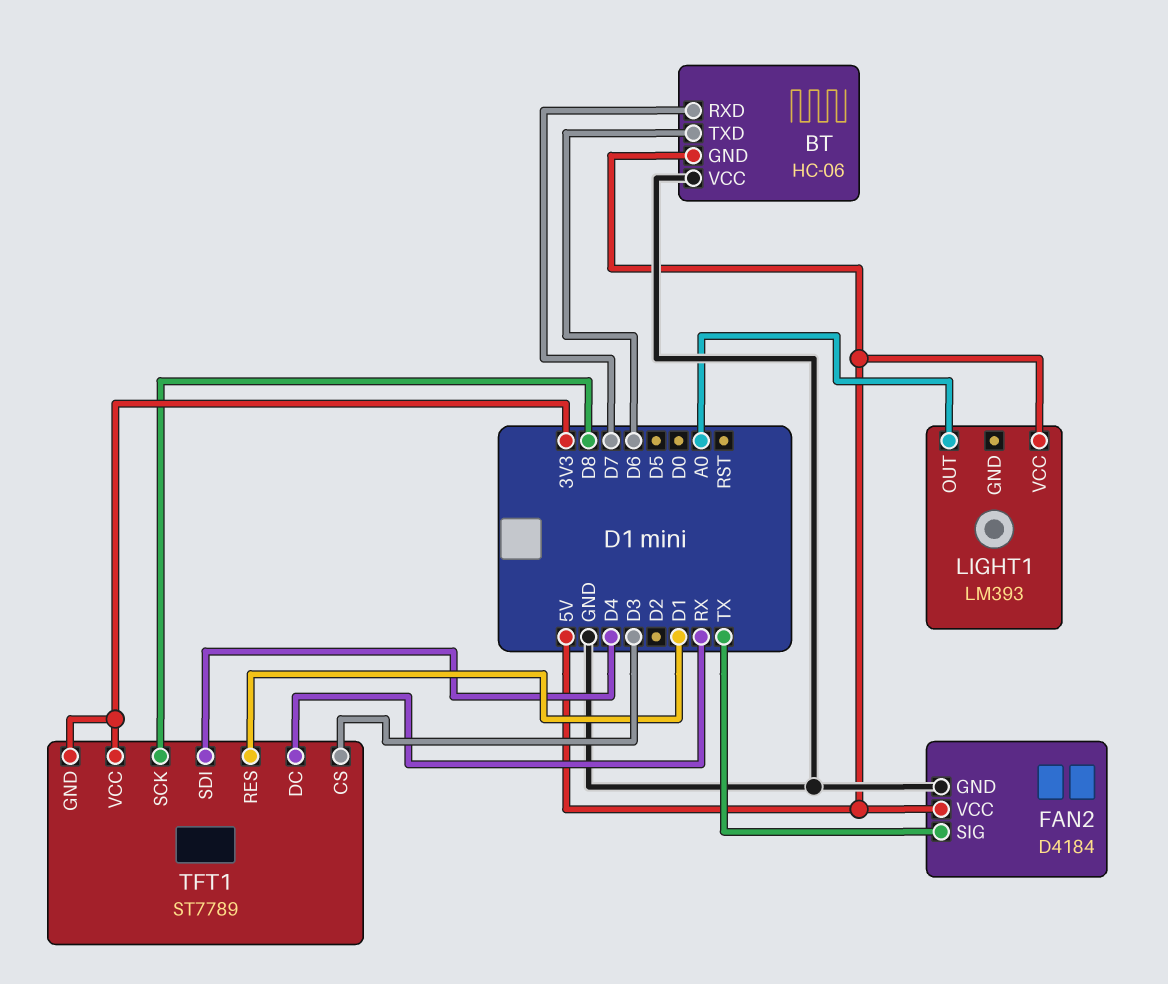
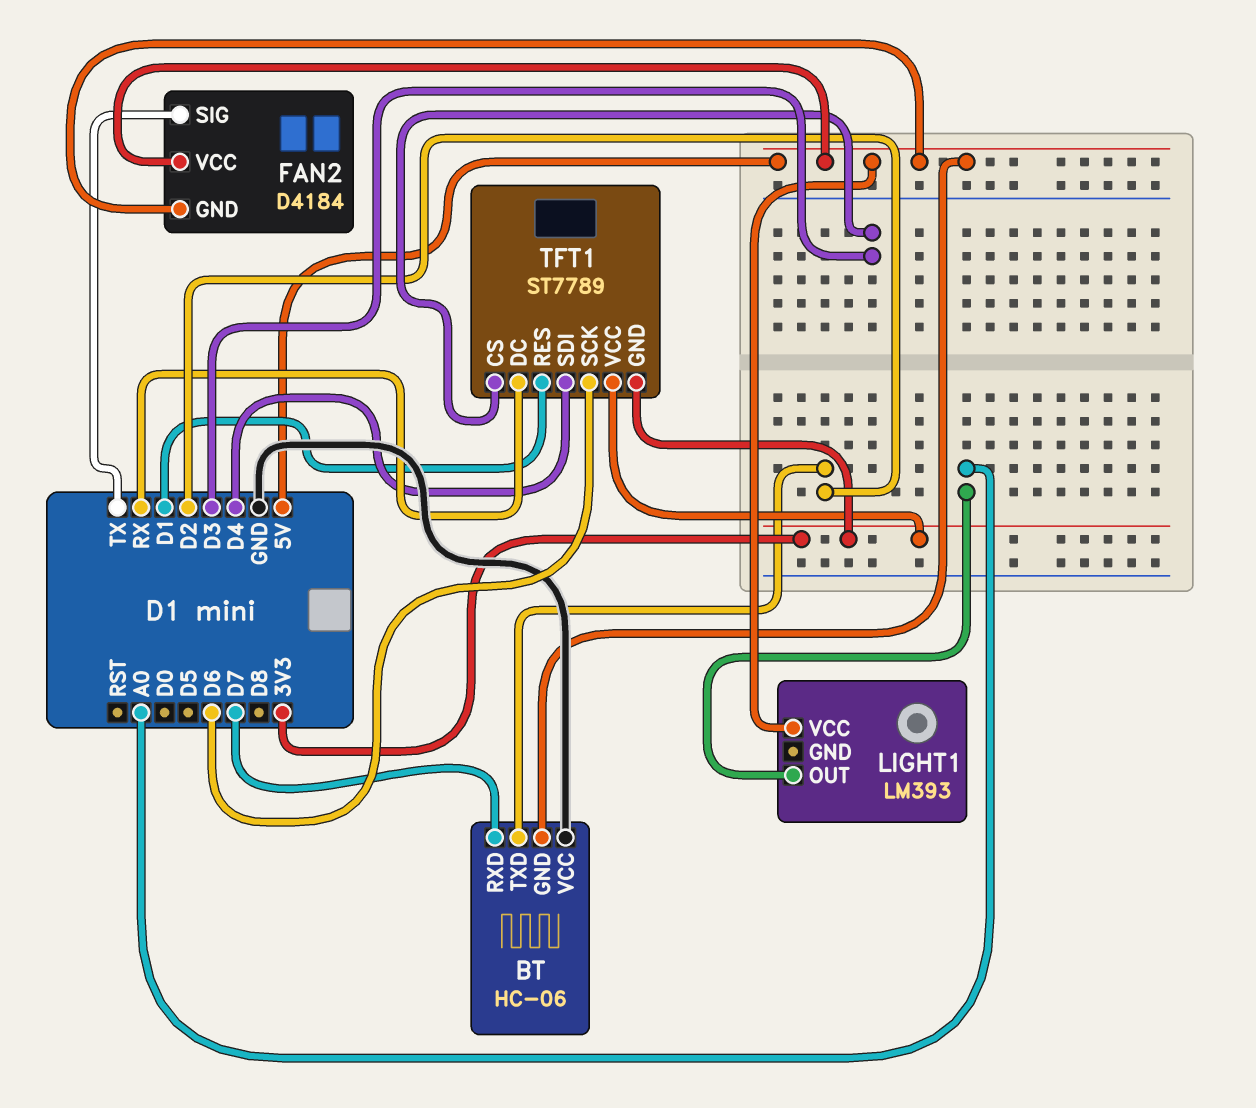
BT pin TXD: D6 -> D2
FAN2 pin GND: GND -> 5V
TFT1 pin SCK: D8 -> D6

